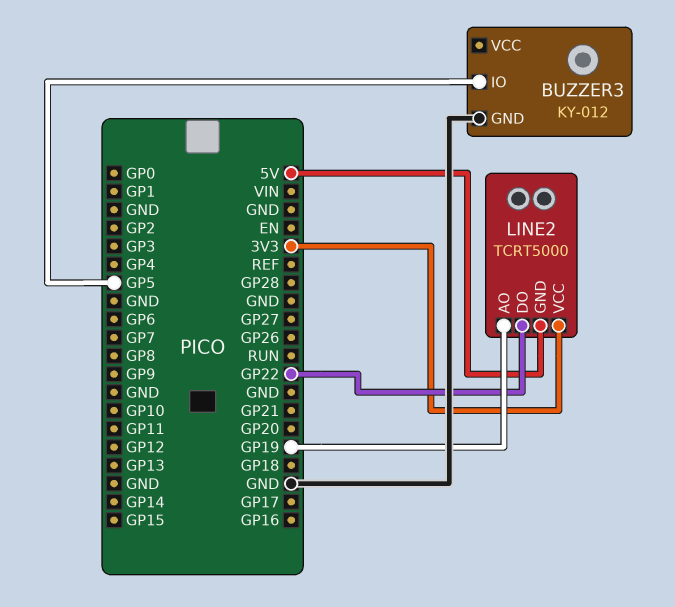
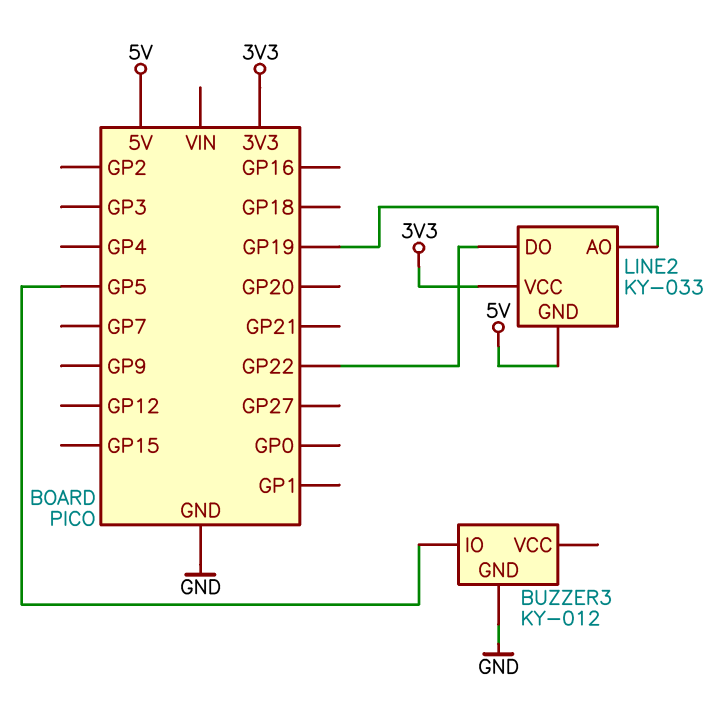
LINE2: TCRT5000 -> KY-033

